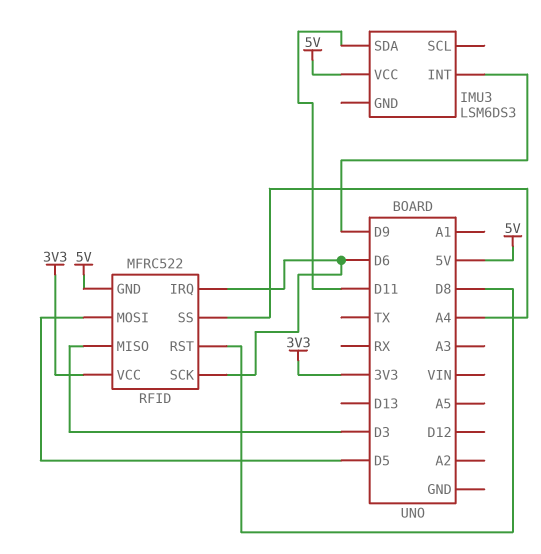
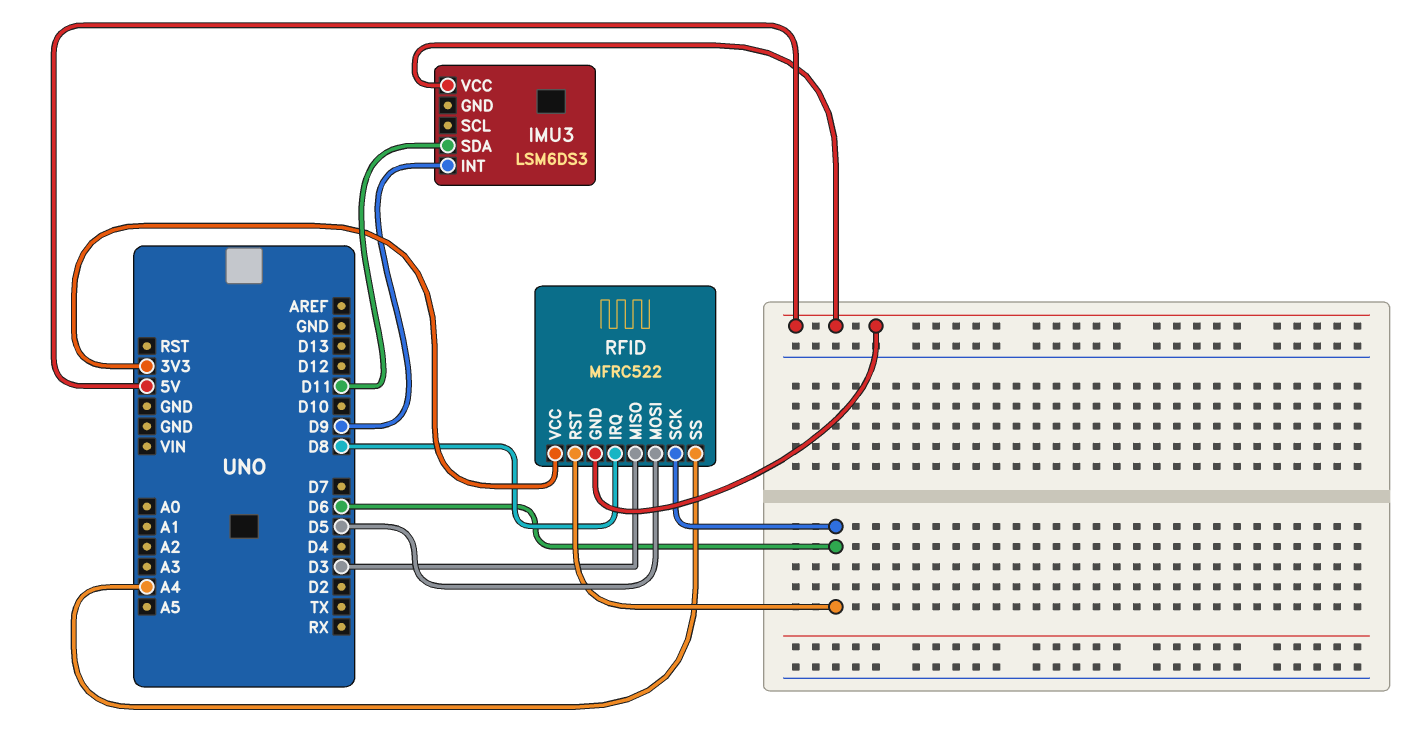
RFID pin IRQ: D6 -> D8
RFID pin RST: D8 -> D6

